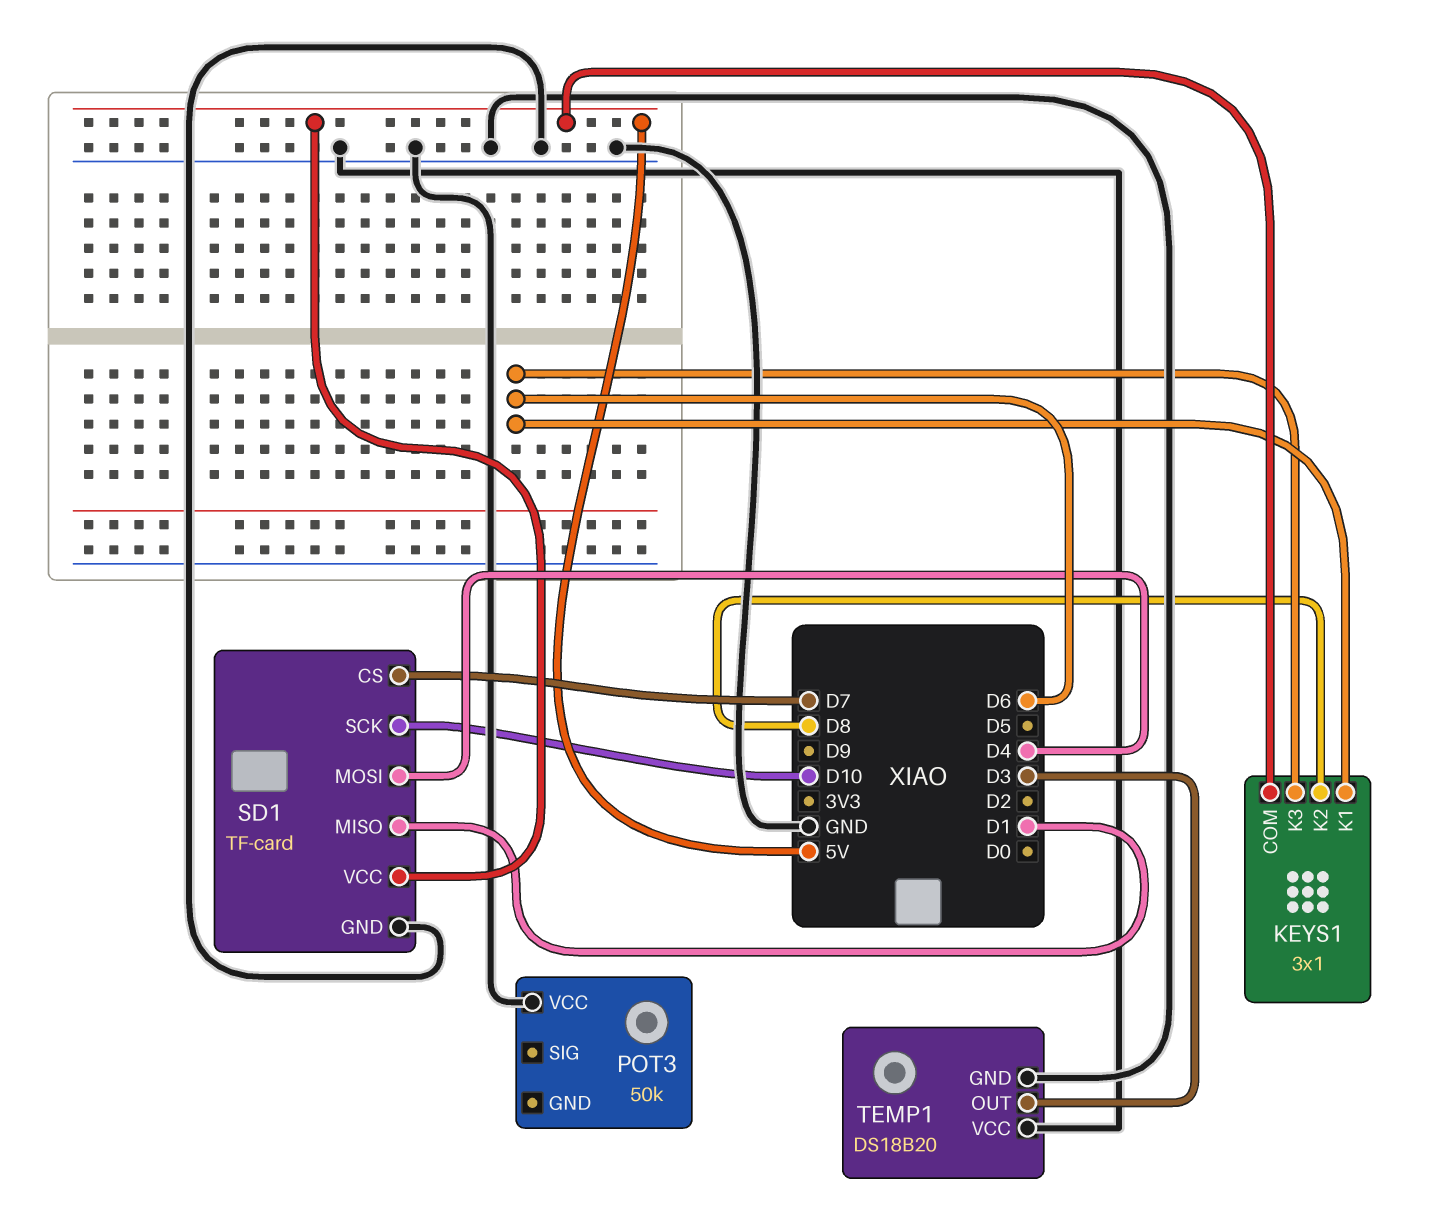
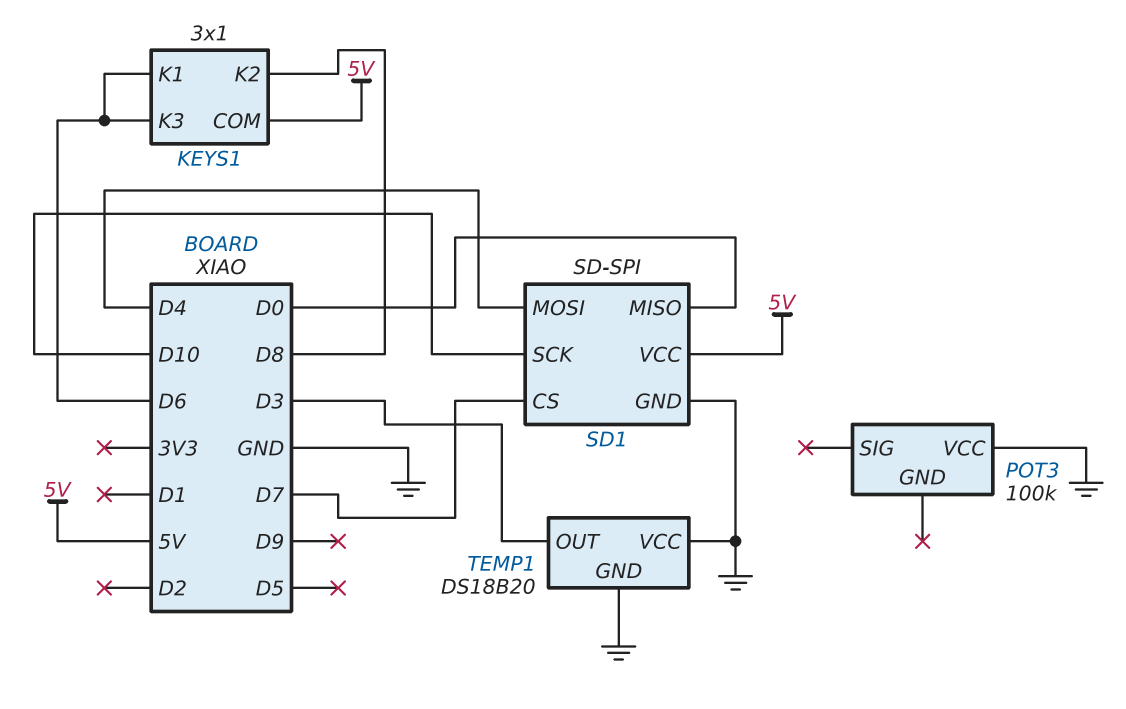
POT3: 50k -> 100k
SD1: TF-card -> SD-SPI
SD1 pin MISO: D1 -> D0

